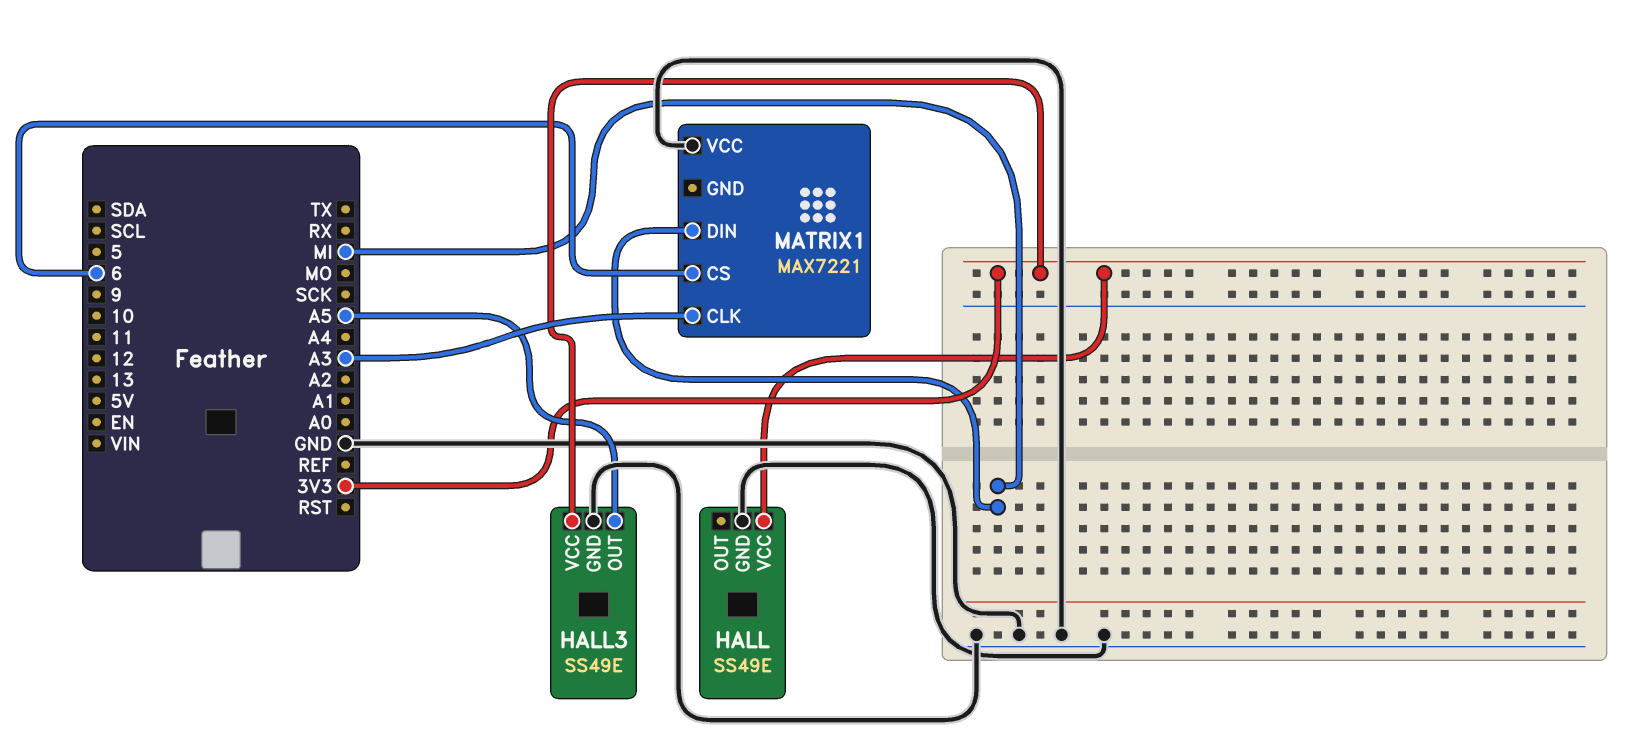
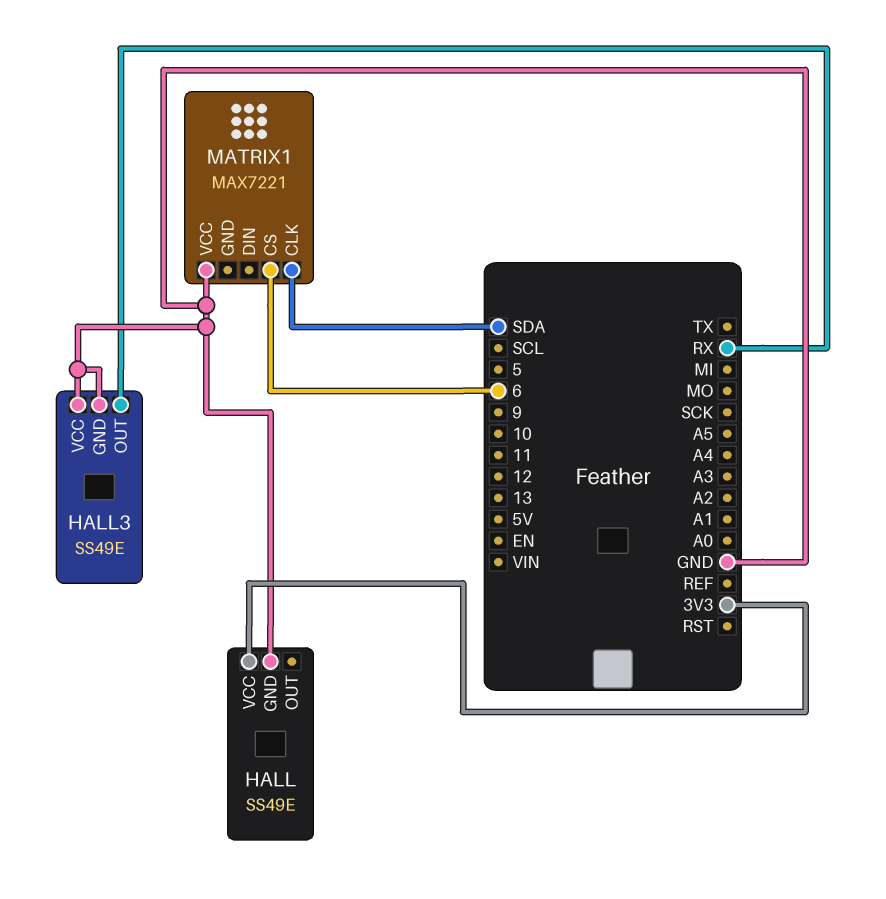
HALL3 pin OUT: A5 -> RX
HALL3 pin VCC: 3V3 -> GND
MATRIX1 pin CLK: A3 -> SDA
MATRIX1 pin DIN: MI -> none

